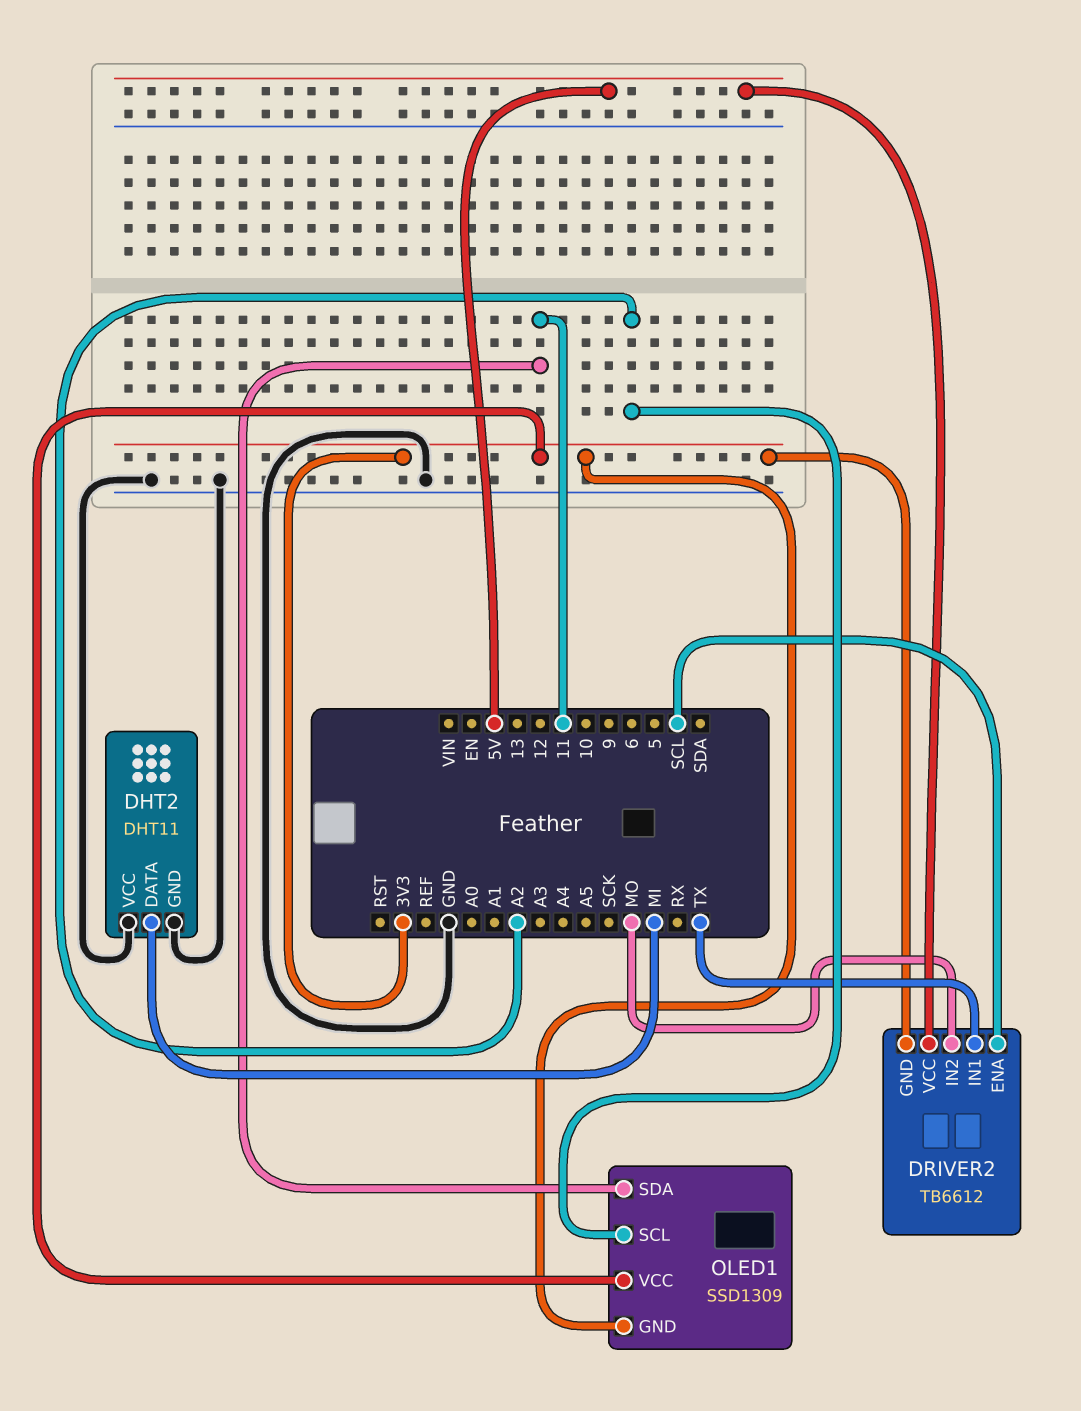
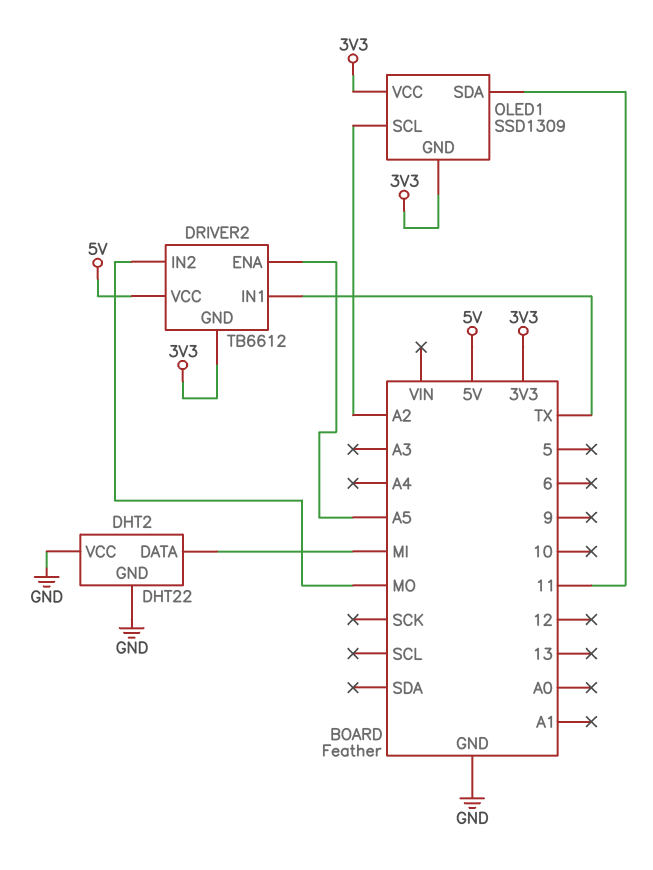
DHT2: DHT11 -> DHT22
DRIVER2 pin ENA: SCL -> A5

